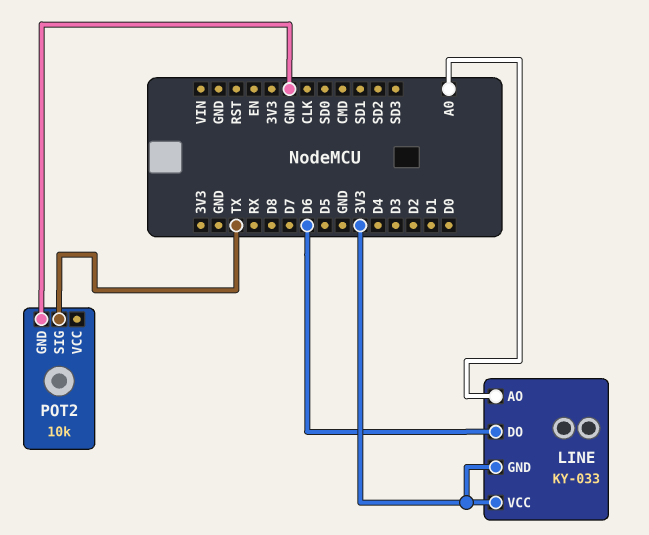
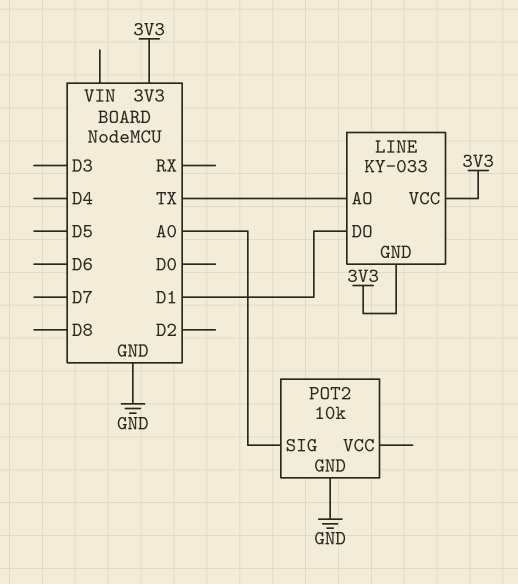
LINE pin AO: A0 -> TX
LINE pin DO: D6 -> D1
POT2 pin SIG: TX -> A0

